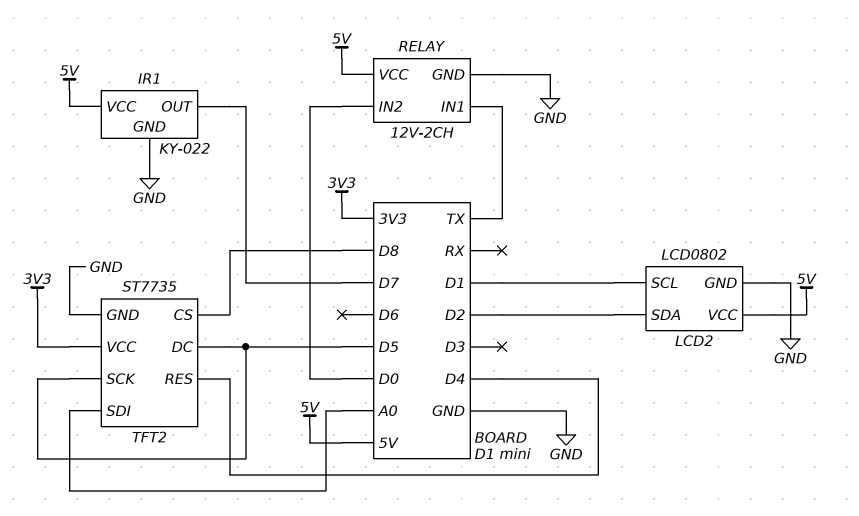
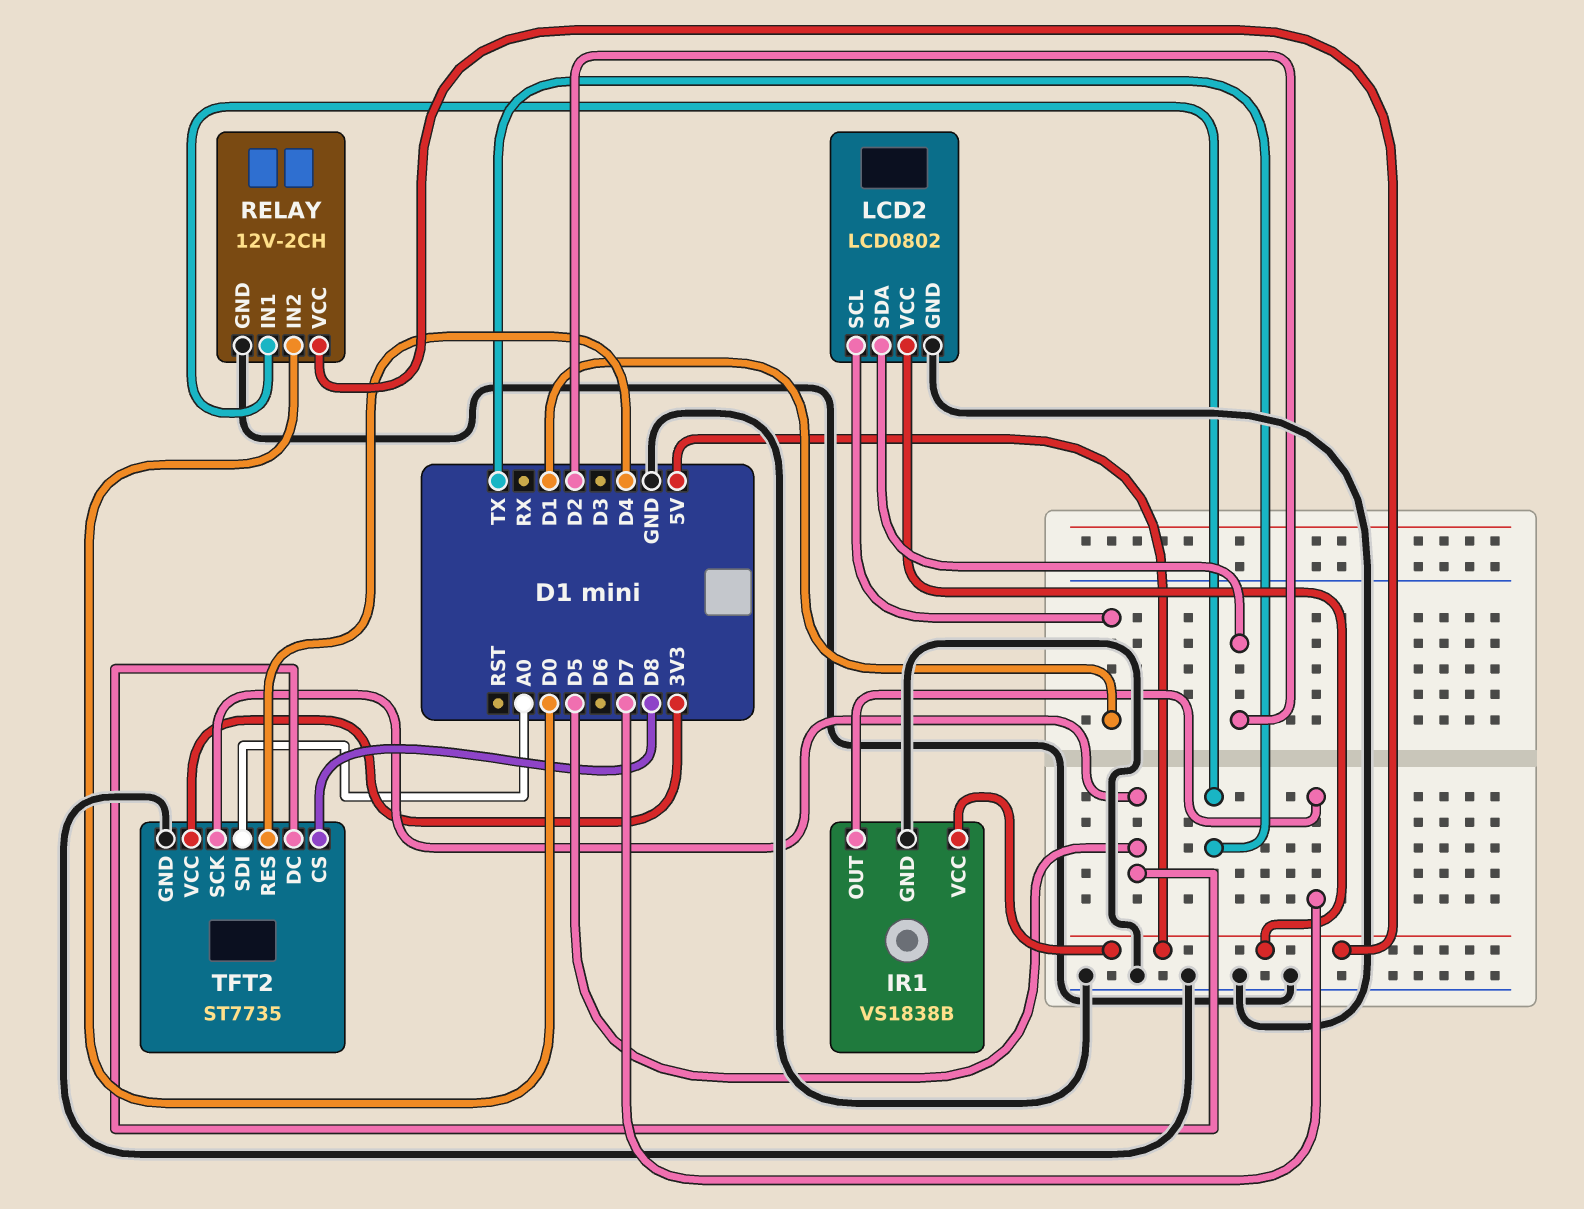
IR1: KY-022 -> VS1838B

